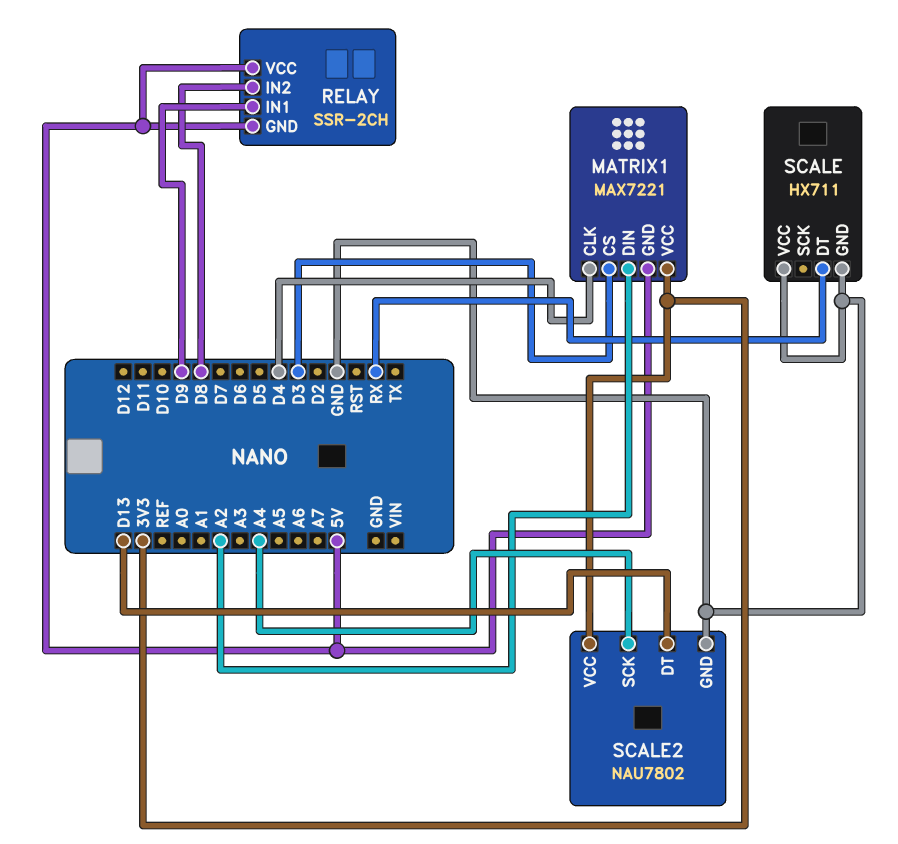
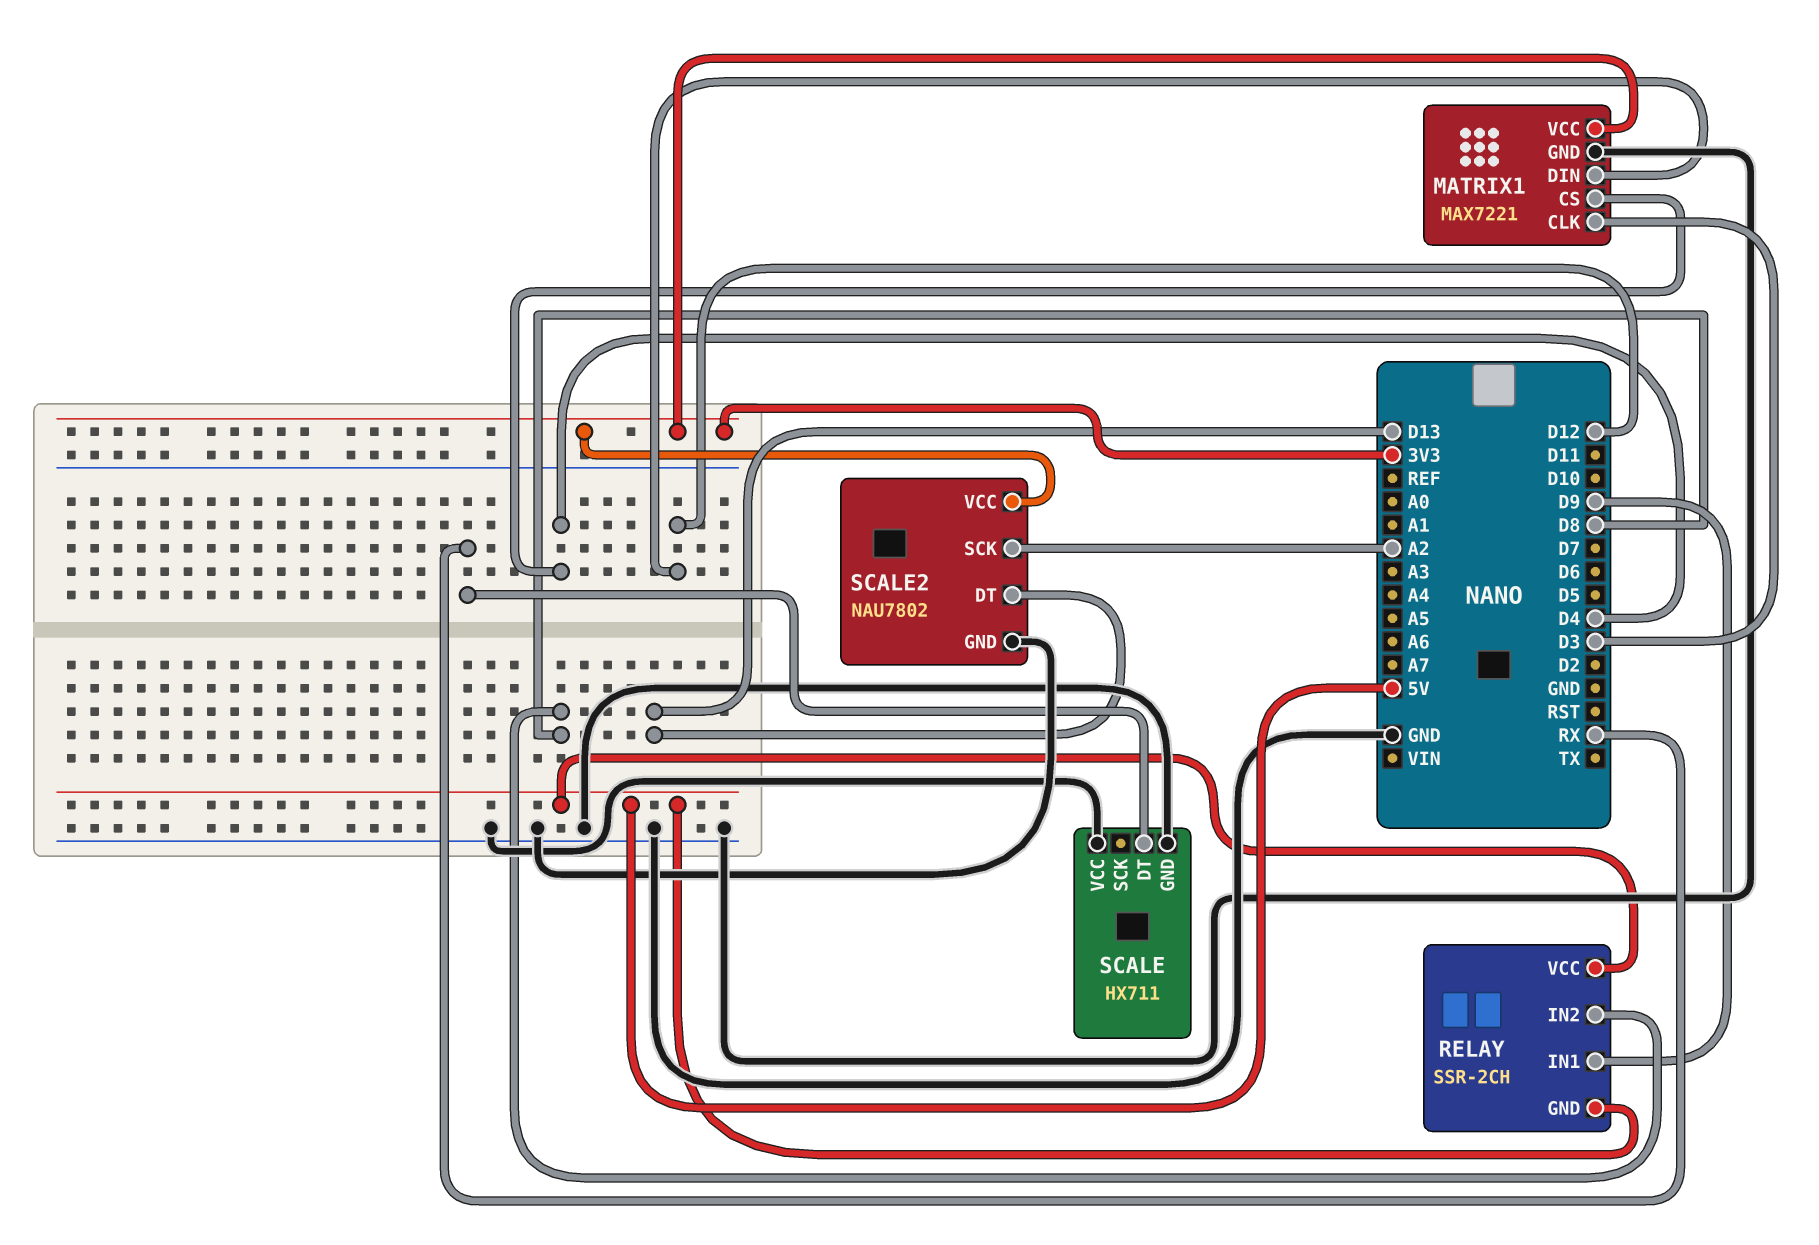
MATRIX1 pin CLK: D4 -> D3
MATRIX1 pin CS: D3 -> D4
MATRIX1 pin DIN: A2 -> D12
MATRIX1 pin GND: 5V -> GND
SCALE2 pin SCK: A4 -> A2

